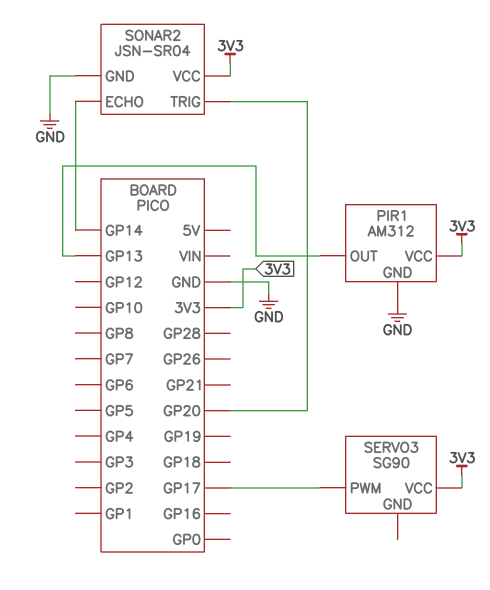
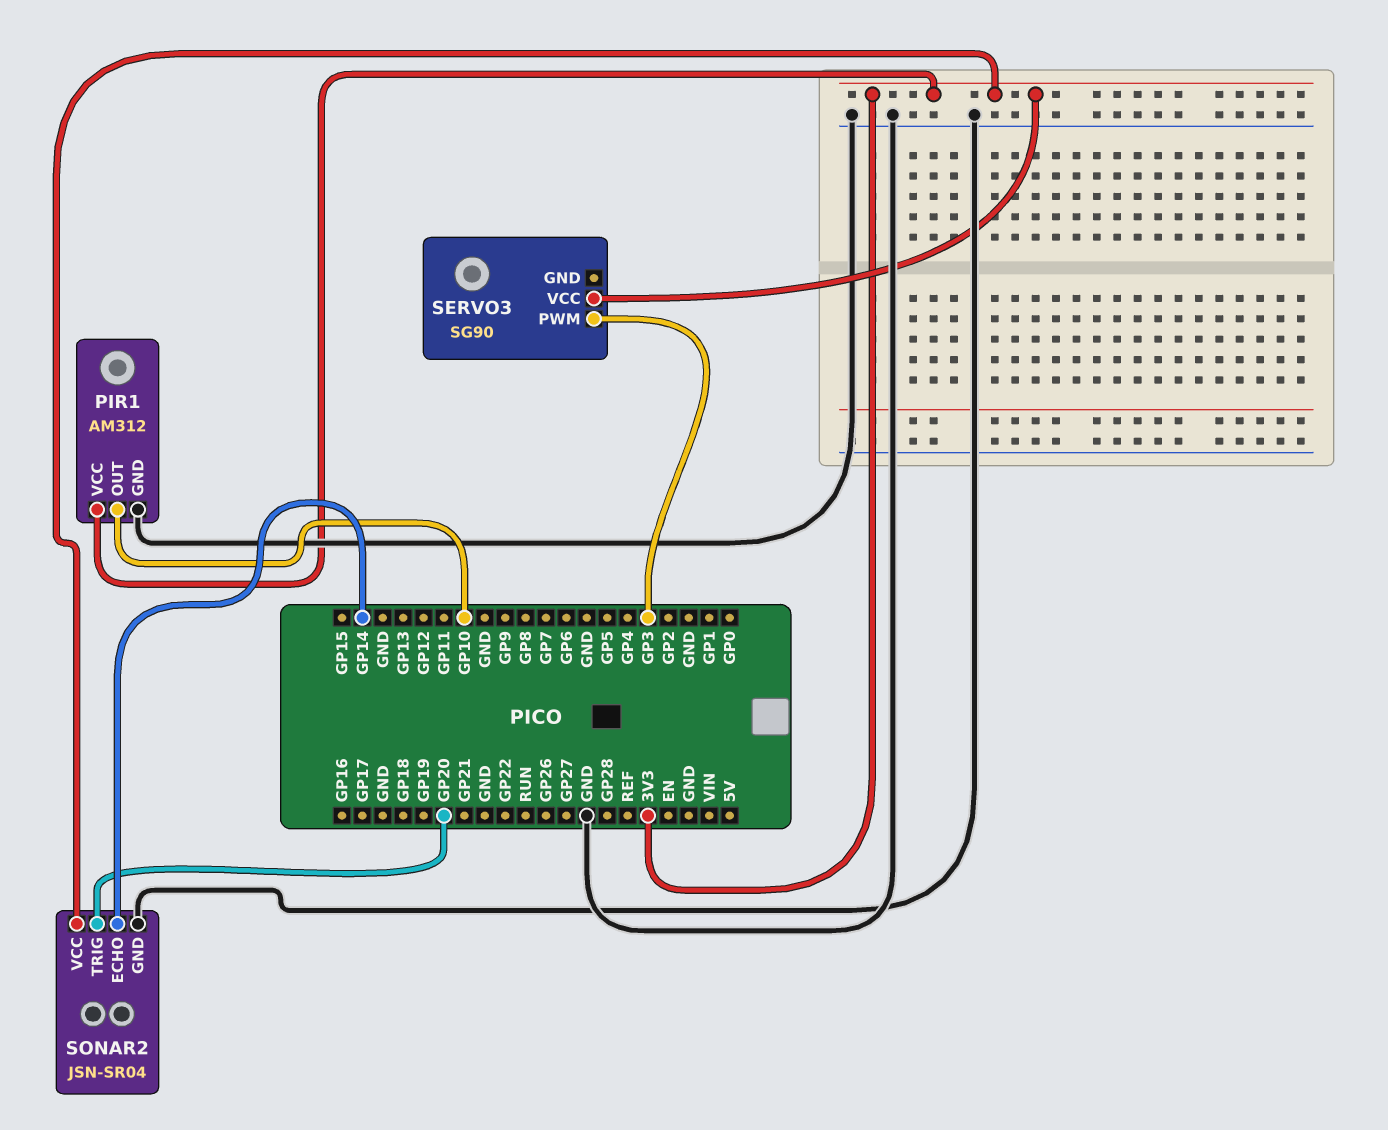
PIR1 pin OUT: GP13 -> GP10
SERVO3 pin PWM: GP17 -> GP3

